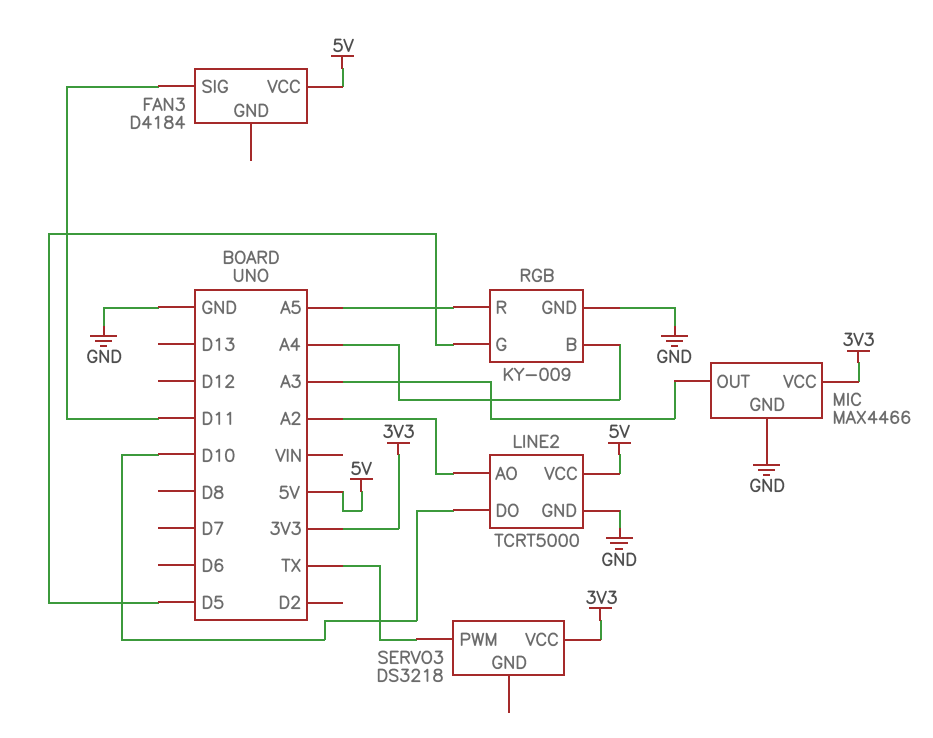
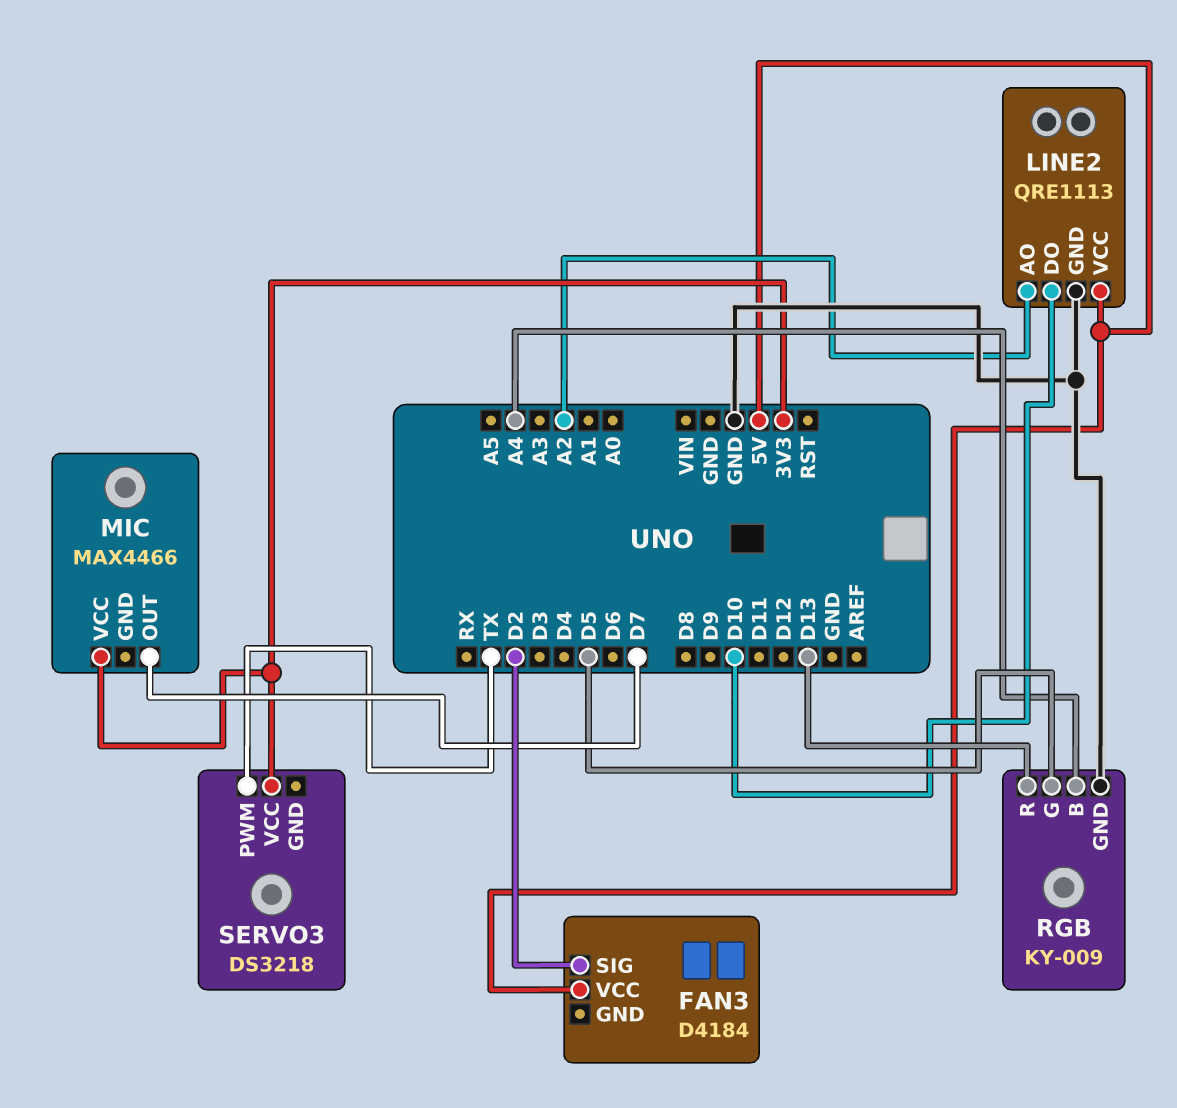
FAN3 pin SIG: D11 -> D2
LINE2: TCRT5000 -> QRE1113
MIC pin GND: GND -> none
MIC pin OUT: A3 -> D7
RGB pin R: A5 -> D13

